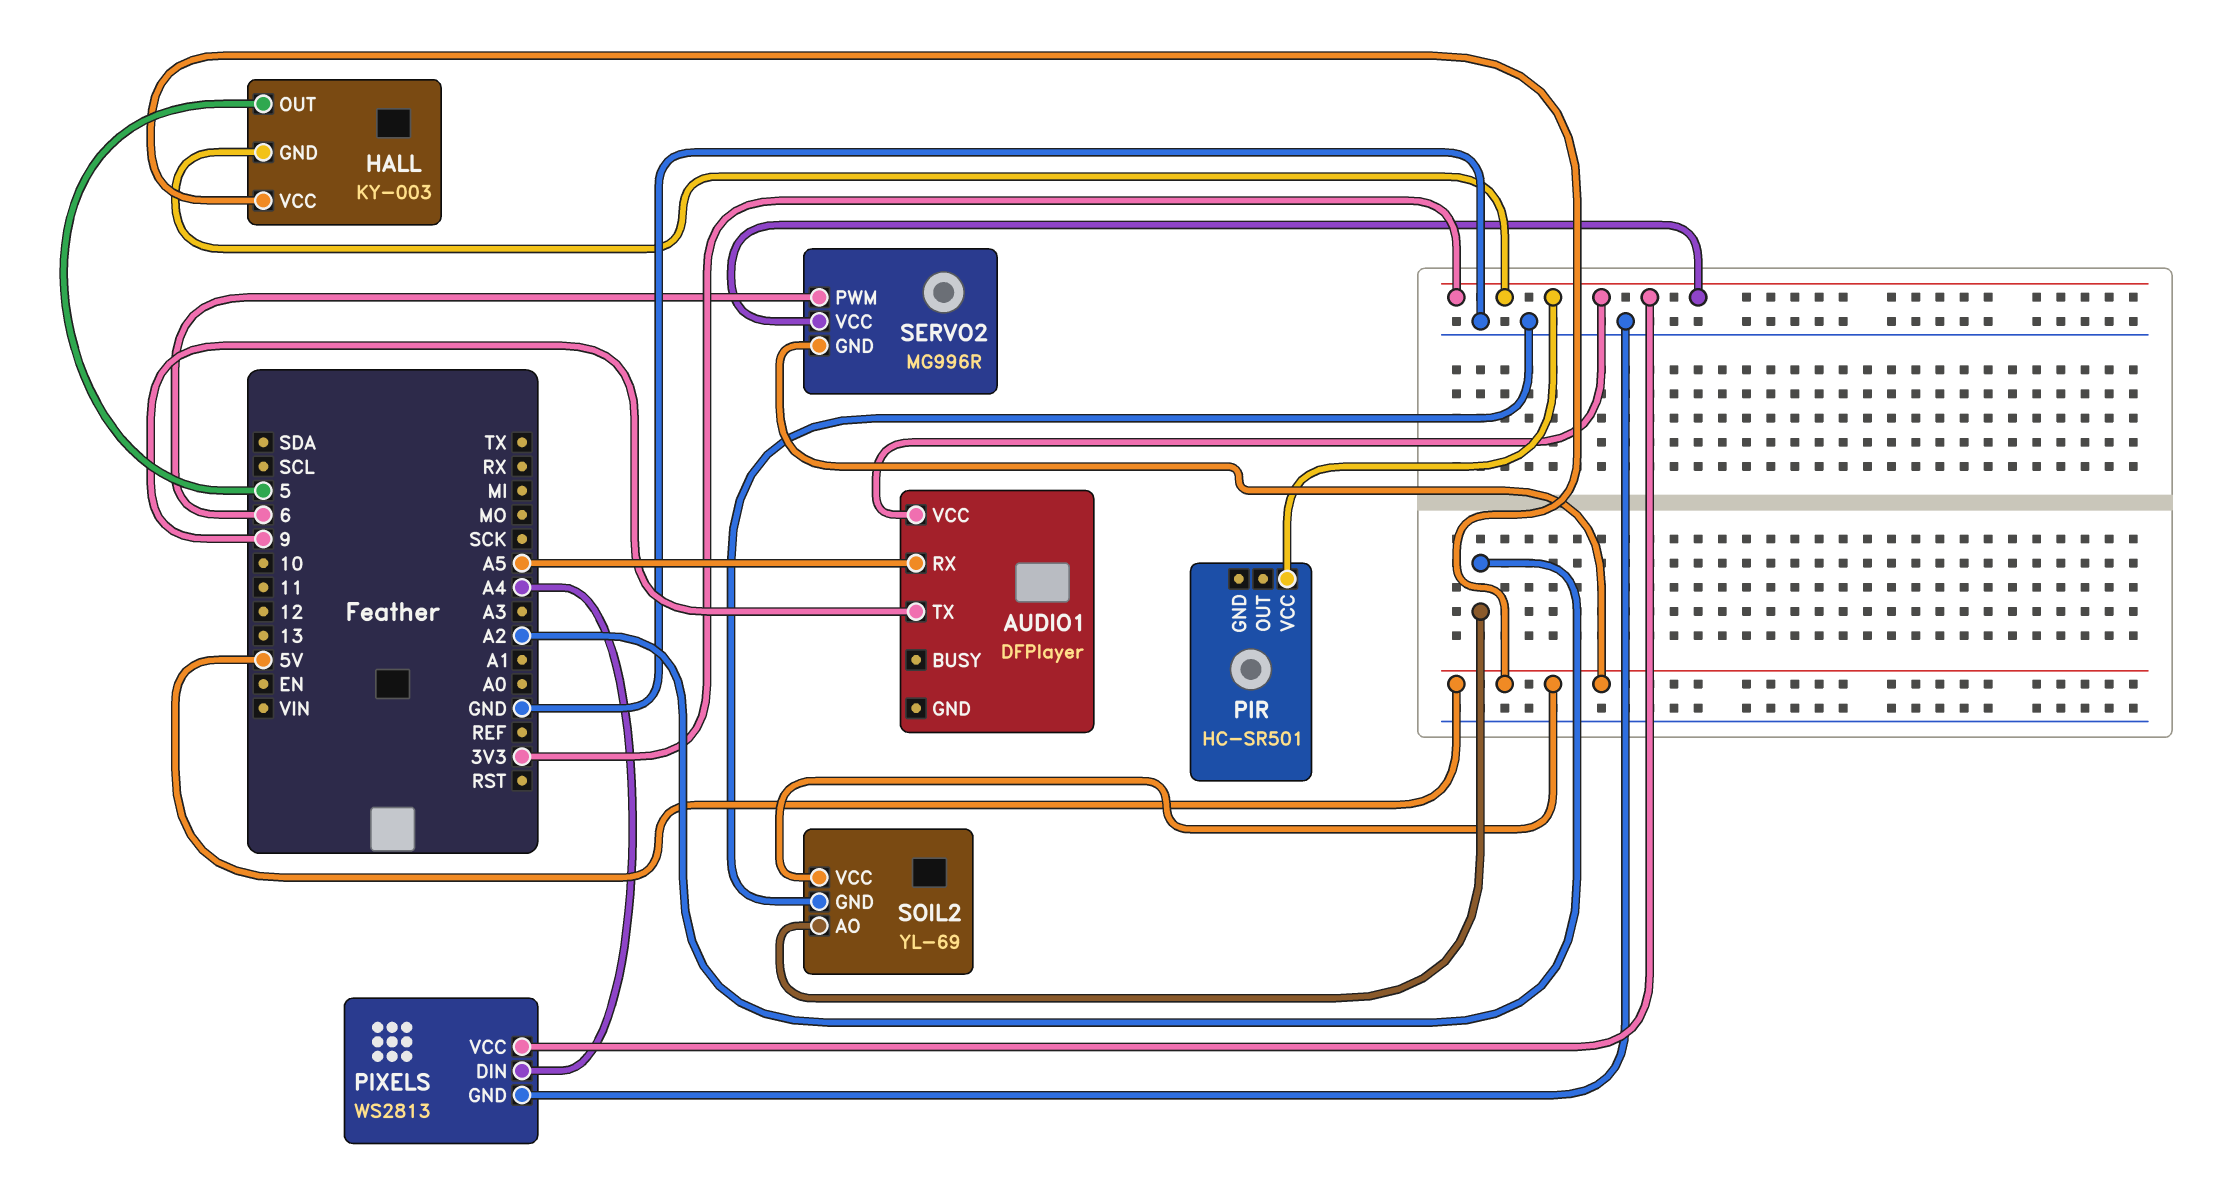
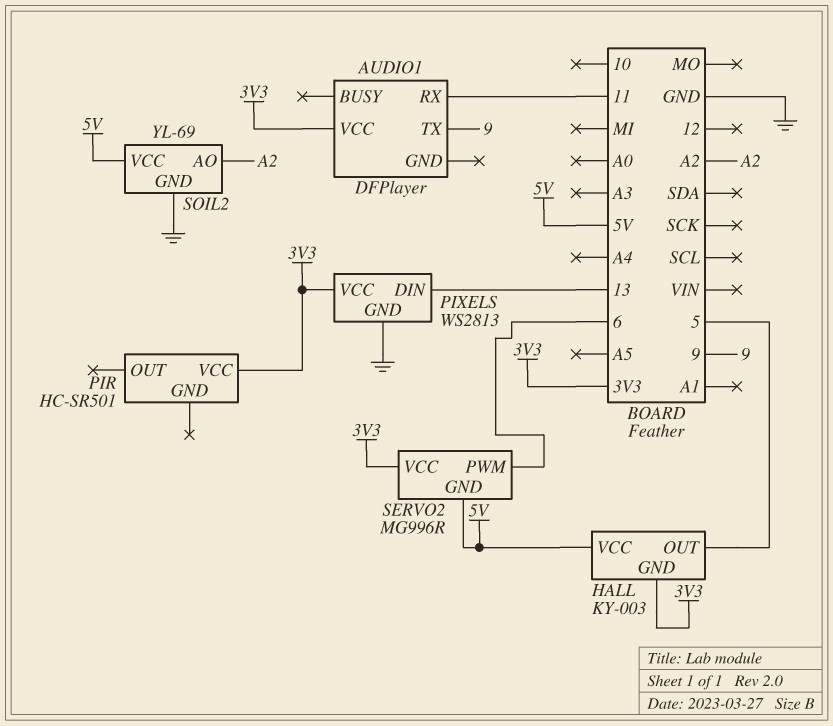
AUDIO1 pin RX: A5 -> 11
PIXELS pin DIN: A4 -> 13

